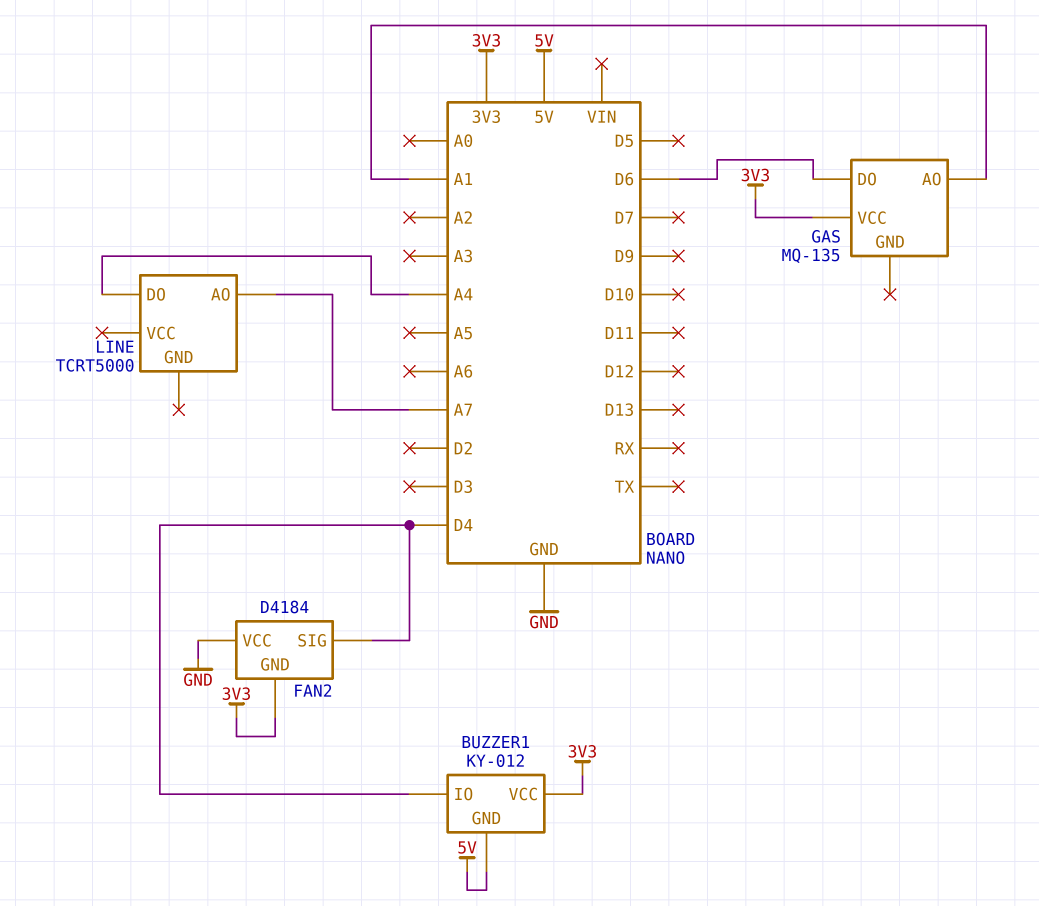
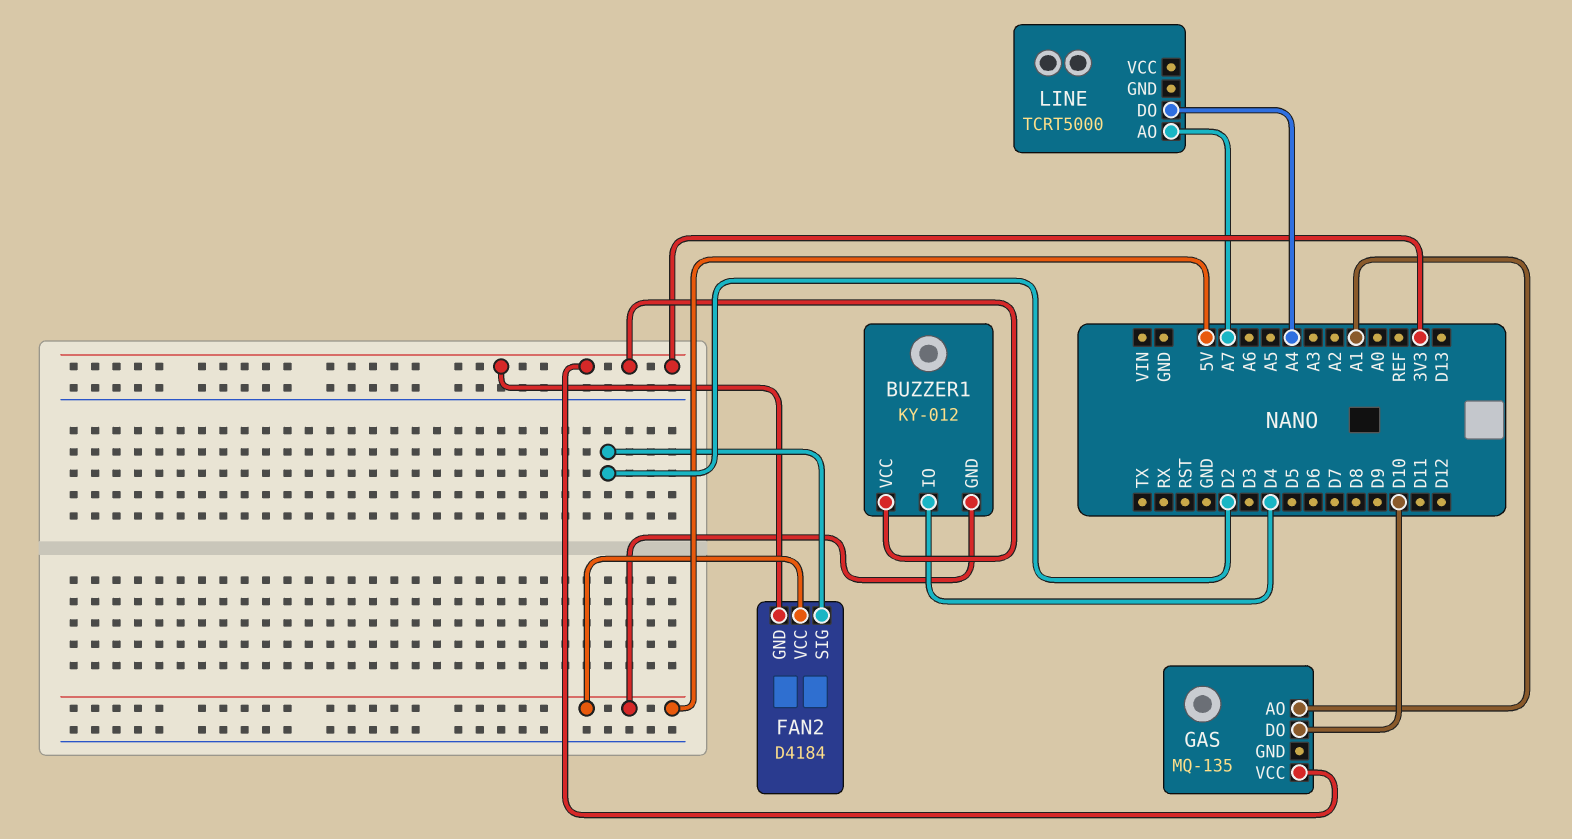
FAN2 pin SIG: D4 -> D2
FAN2 pin VCC: GND -> 5V
GAS pin DO: D6 -> D10

